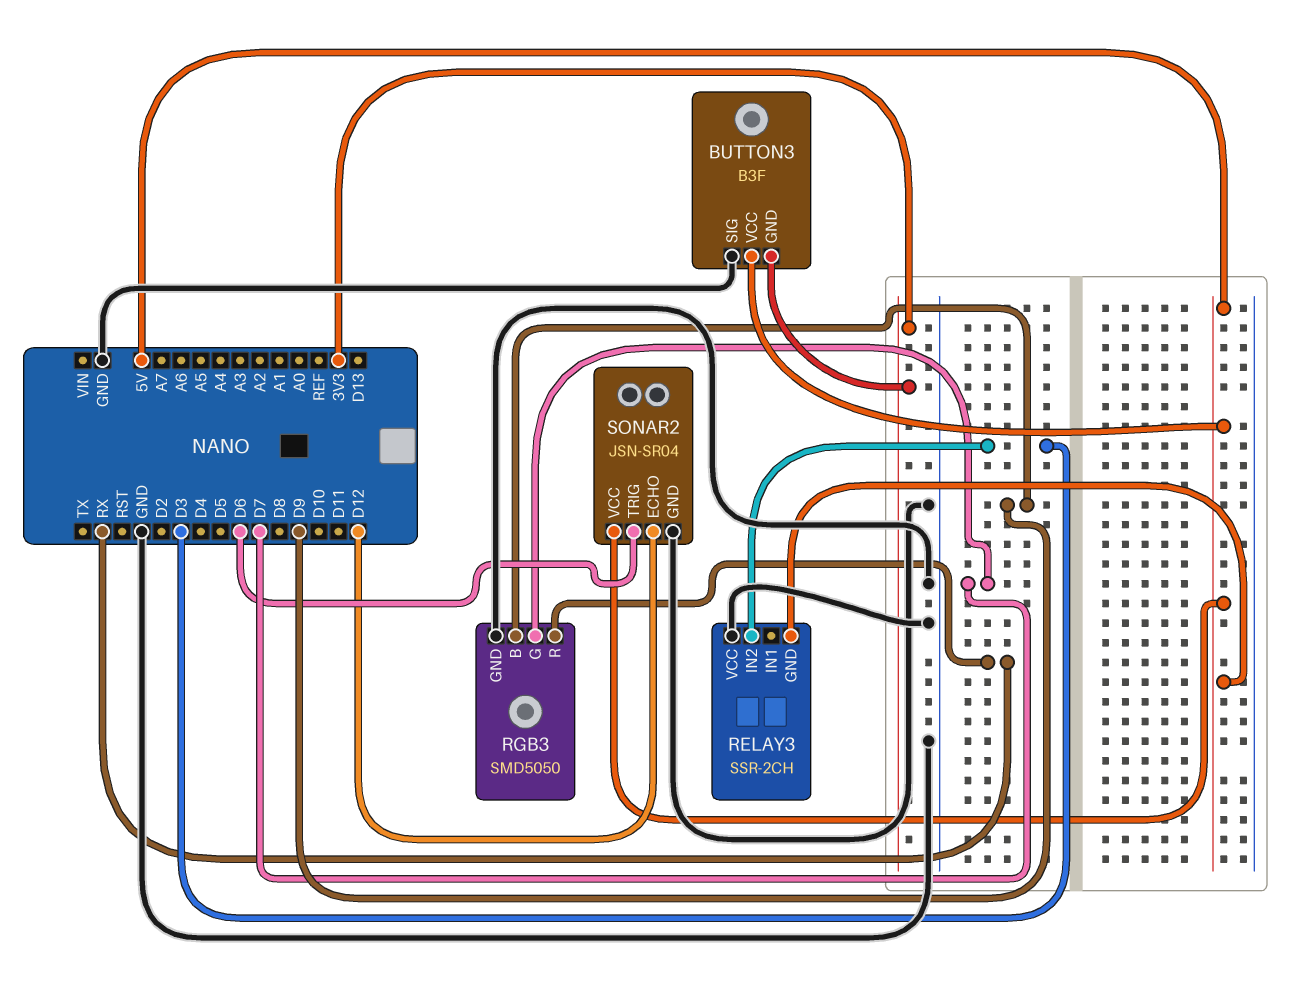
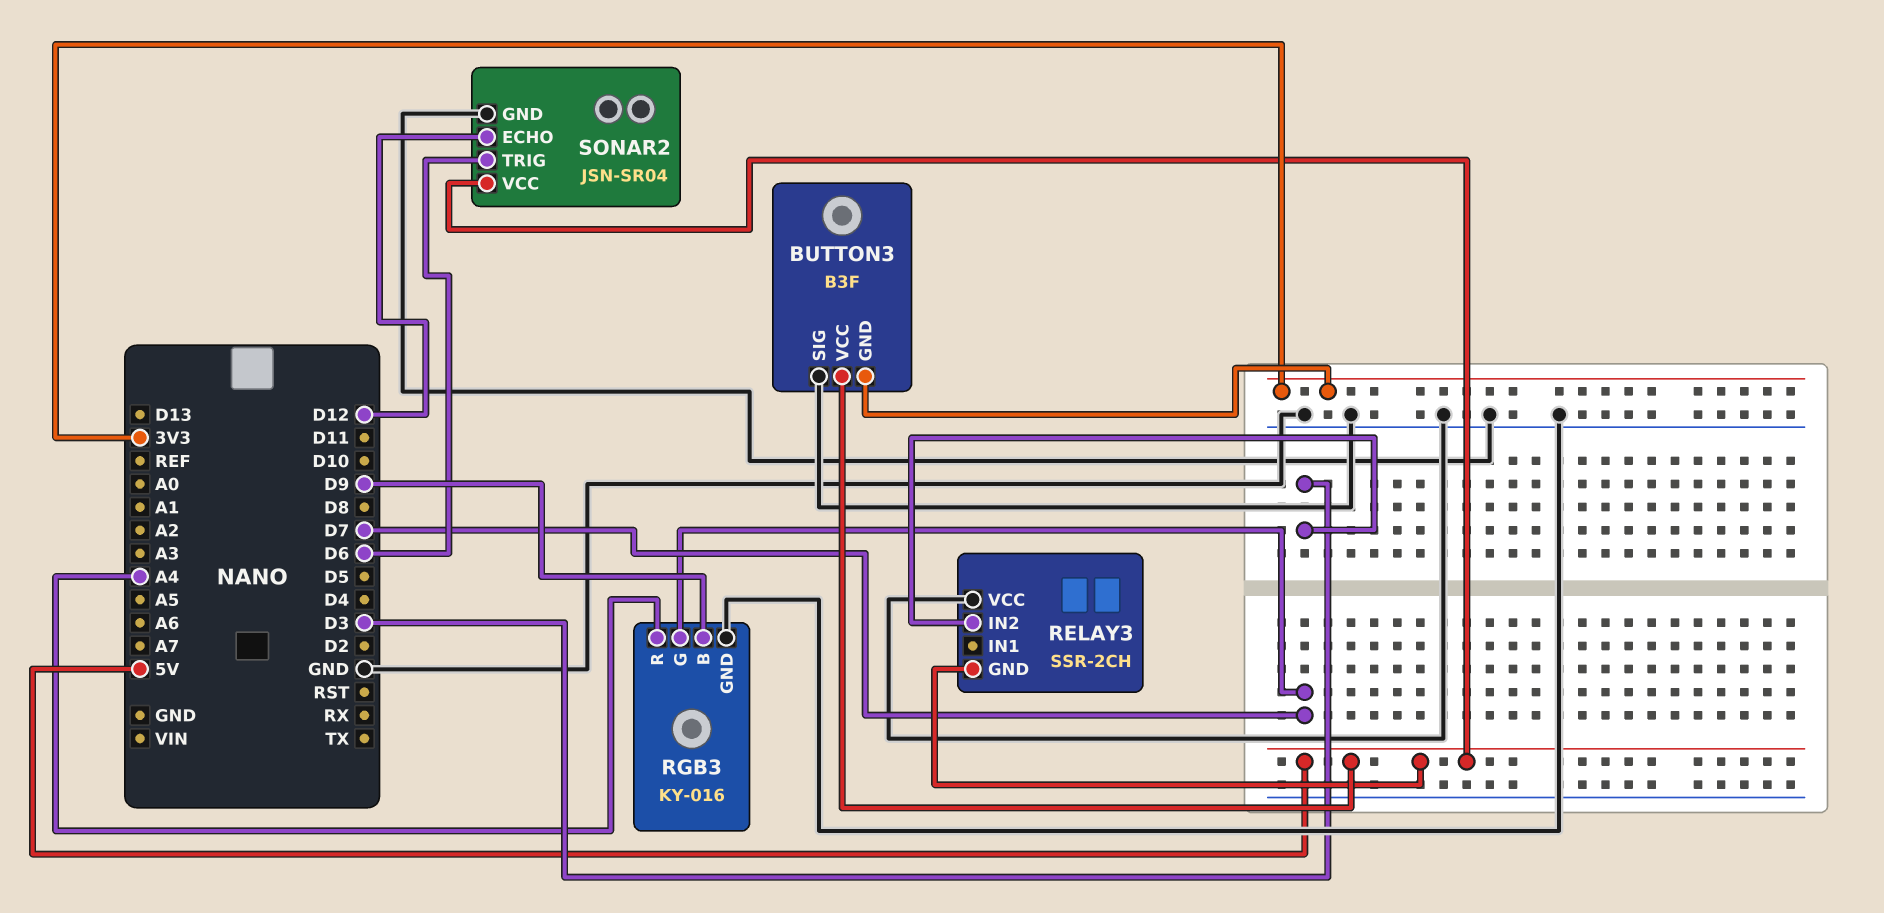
RGB3: SMD5050 -> KY-016
RGB3 pin R: RX -> A4

